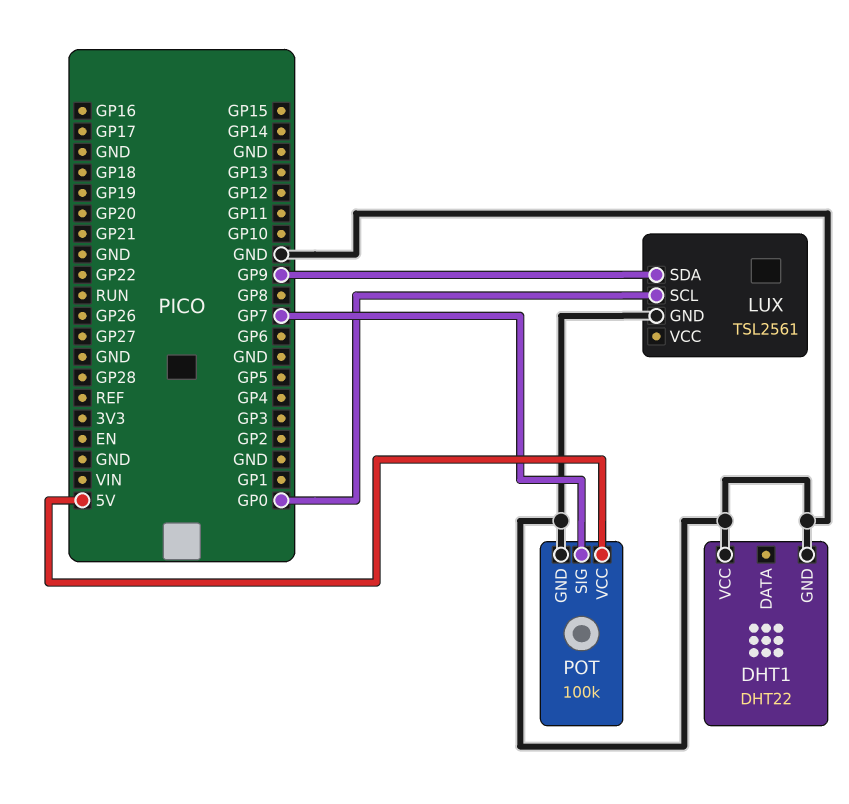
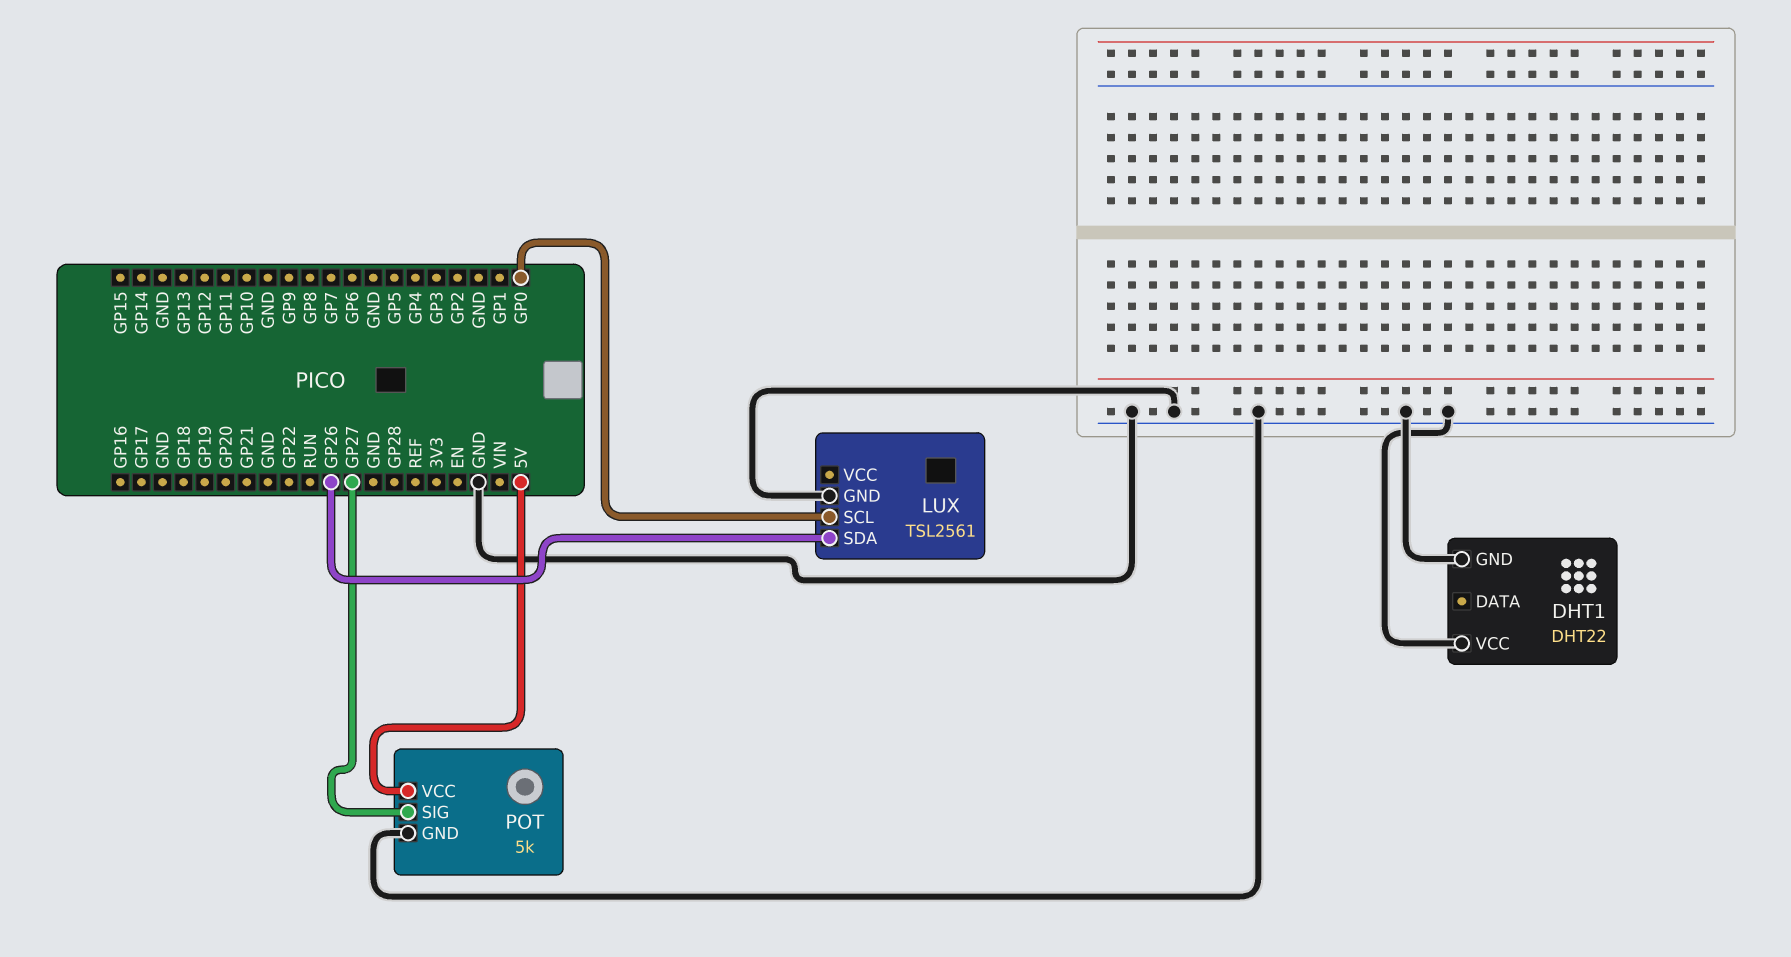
LUX pin SDA: GP9 -> GP26
POT: 100k -> 5k
POT pin SIG: GP7 -> GP27

